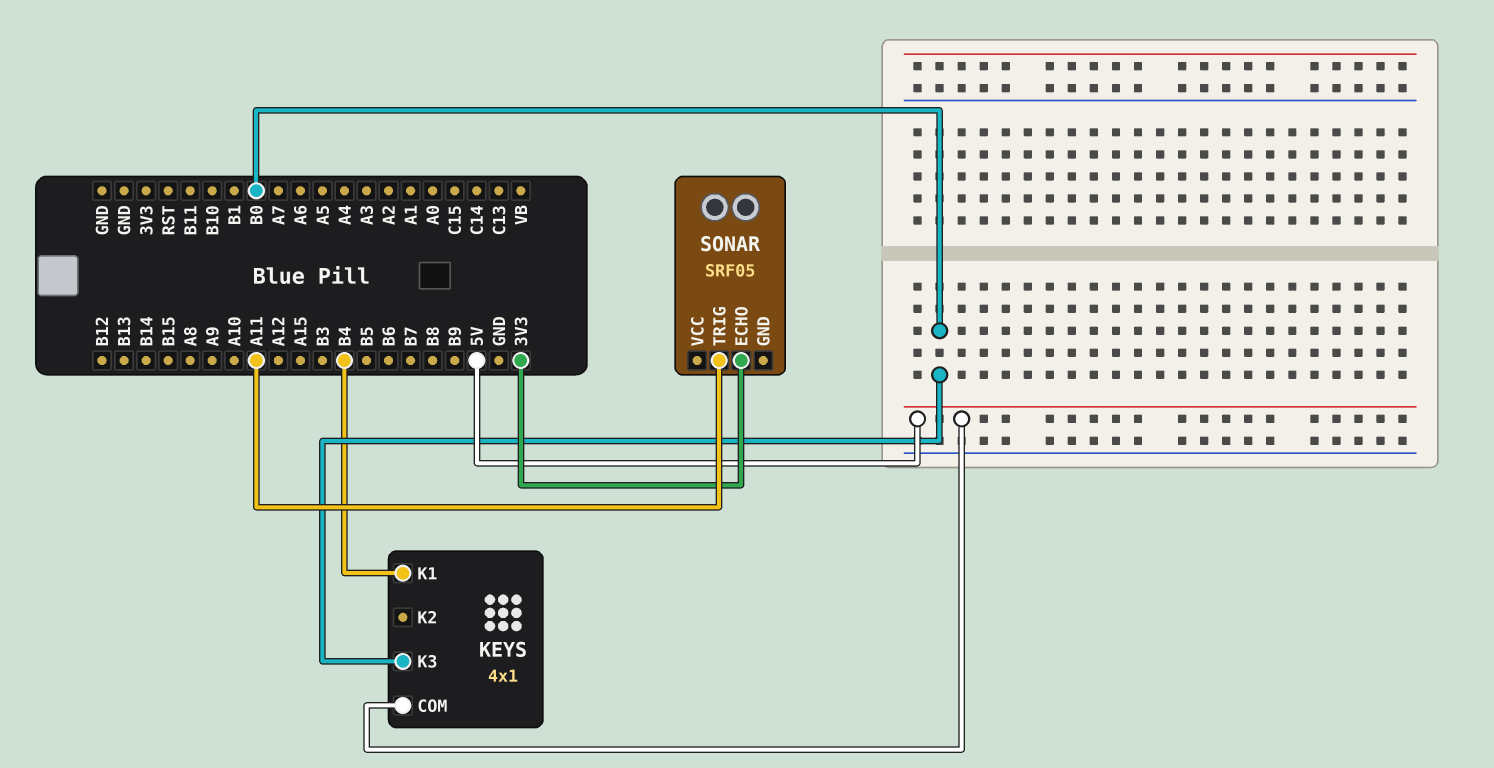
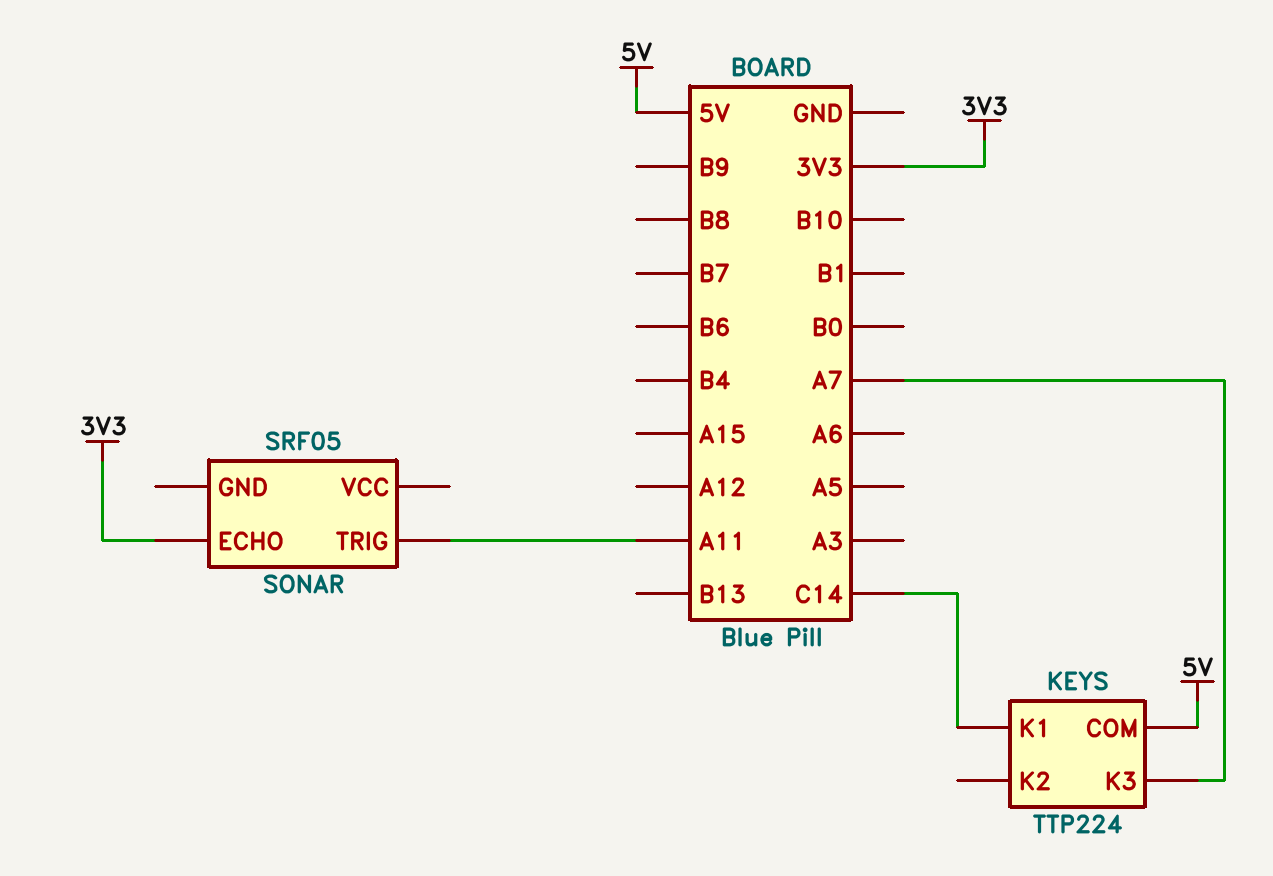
KEYS: 4x1 -> TTP224
KEYS pin K1: B4 -> C14
KEYS pin K3: B0 -> A7

